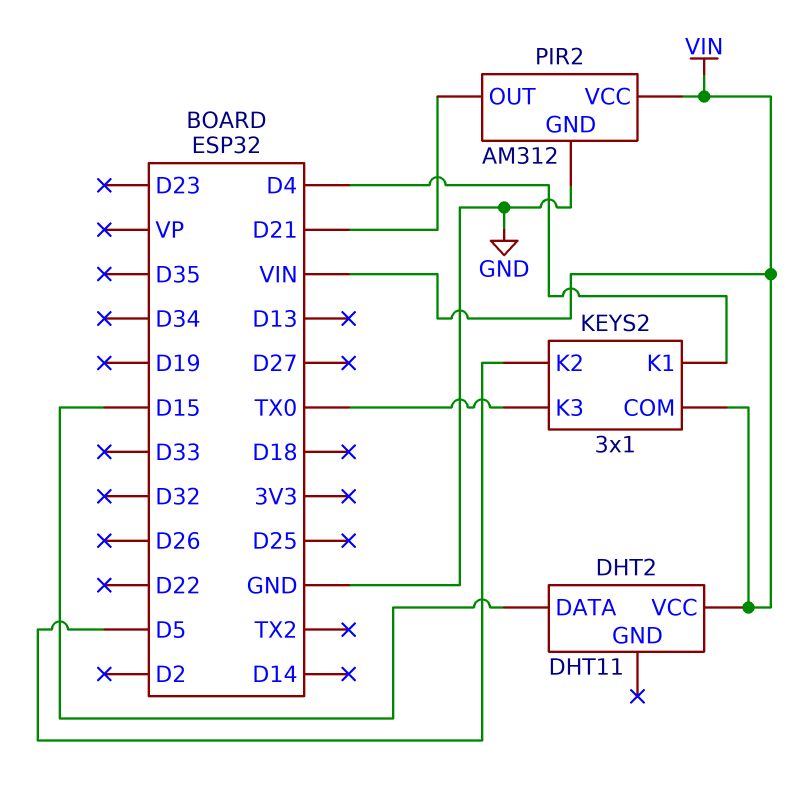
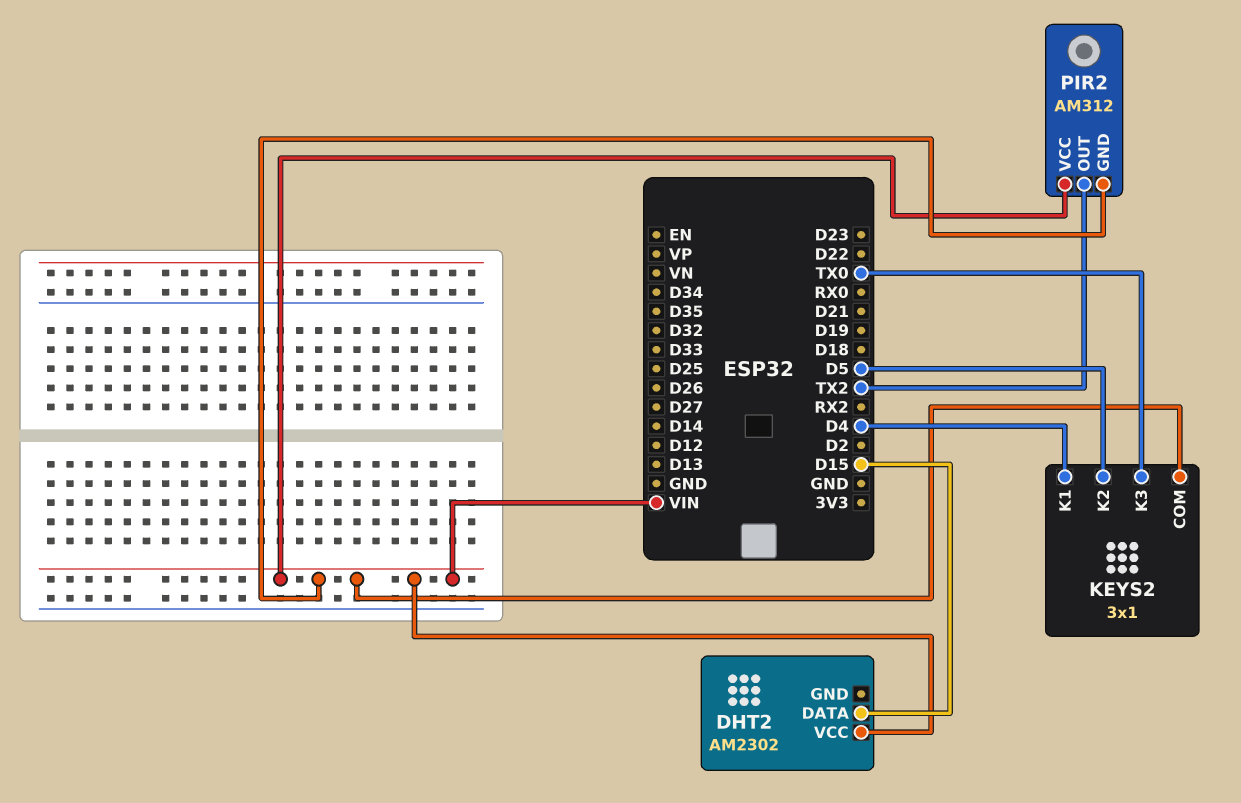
DHT2: DHT11 -> AM2302
PIR2 pin GND: GND -> VIN
PIR2 pin OUT: D21 -> TX2

